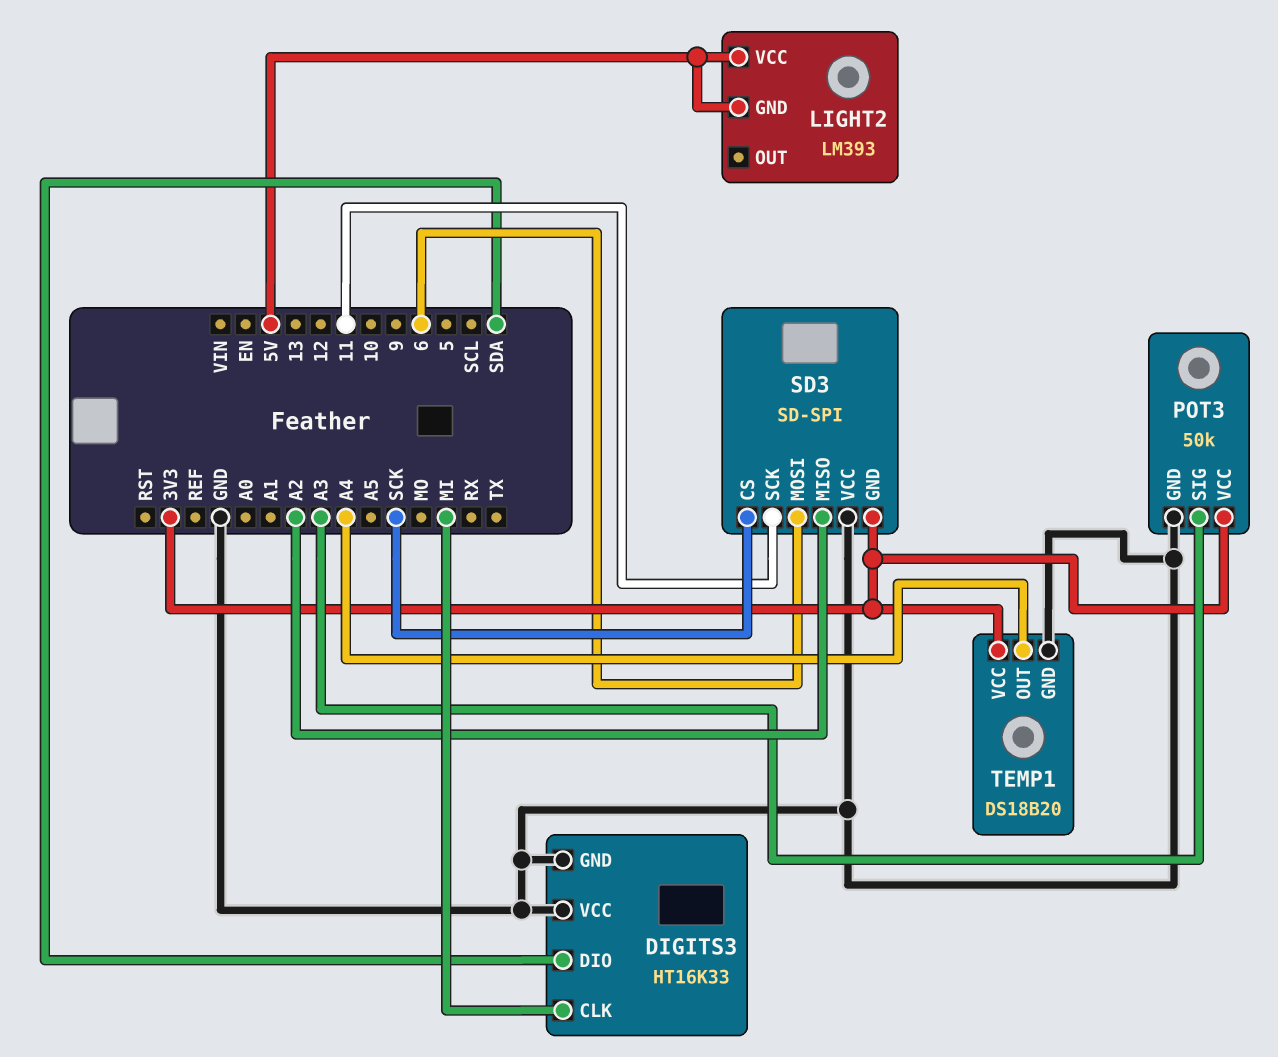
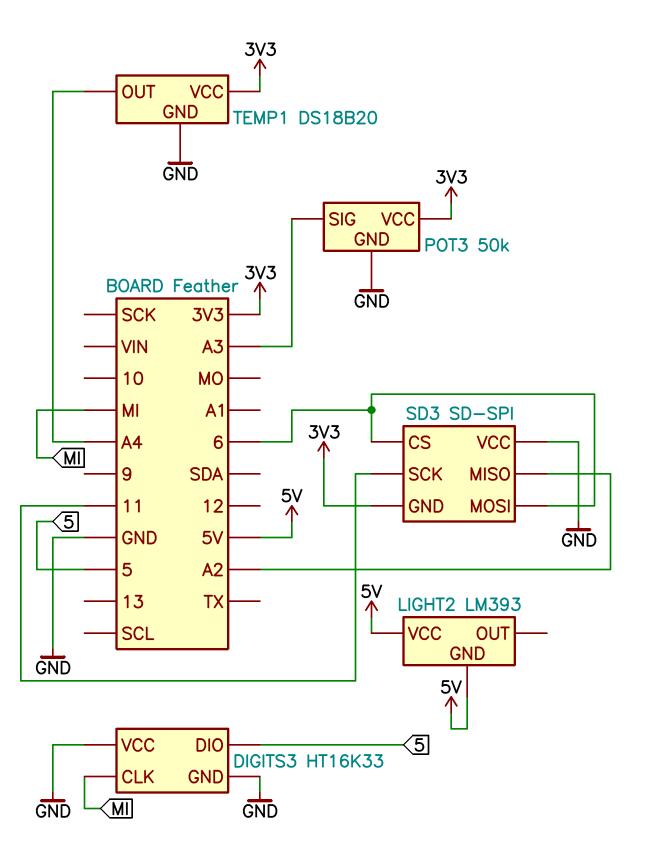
DIGITS3 pin DIO: SDA -> 5
SD3 pin CS: SCK -> 6

